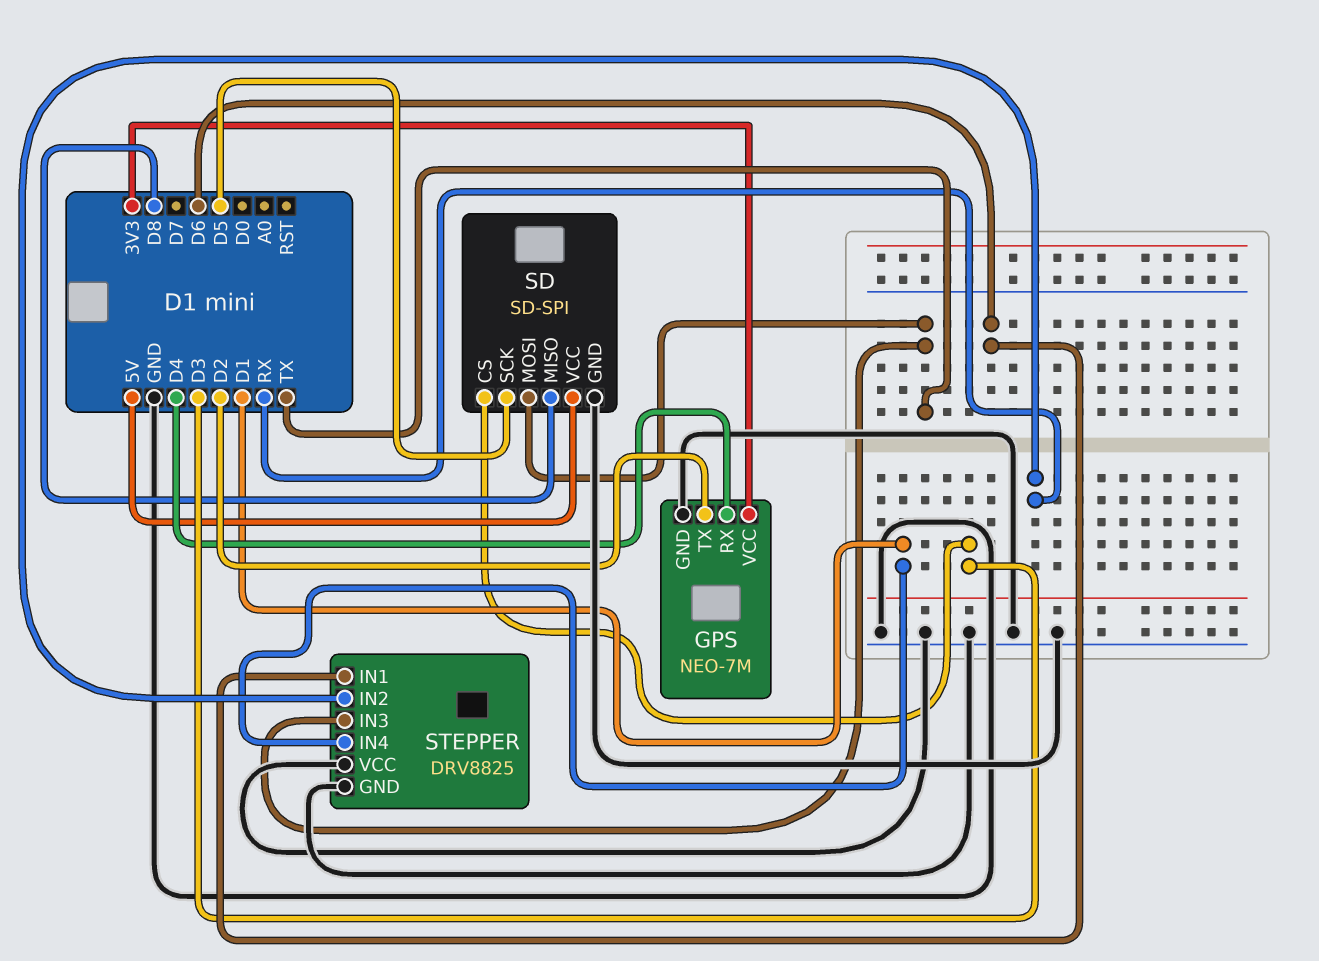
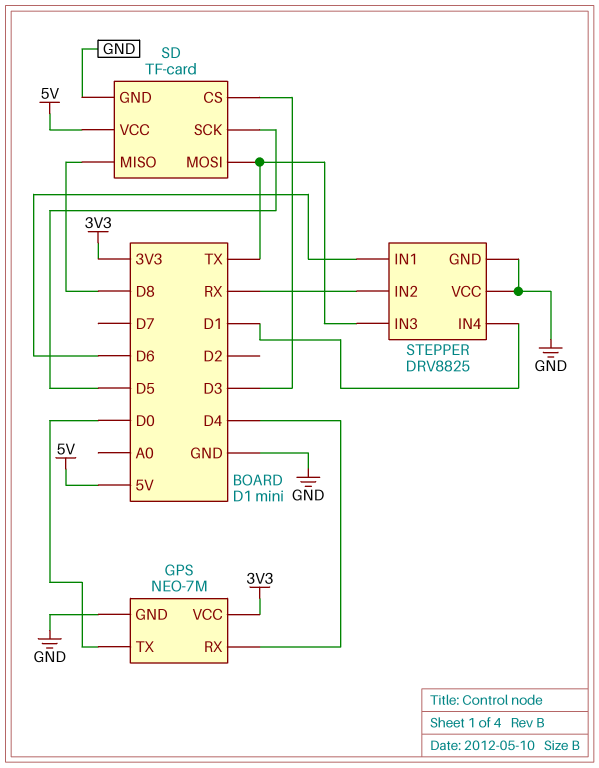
GPS pin TX: D2 -> D0
SD: SD-SPI -> TF-card

